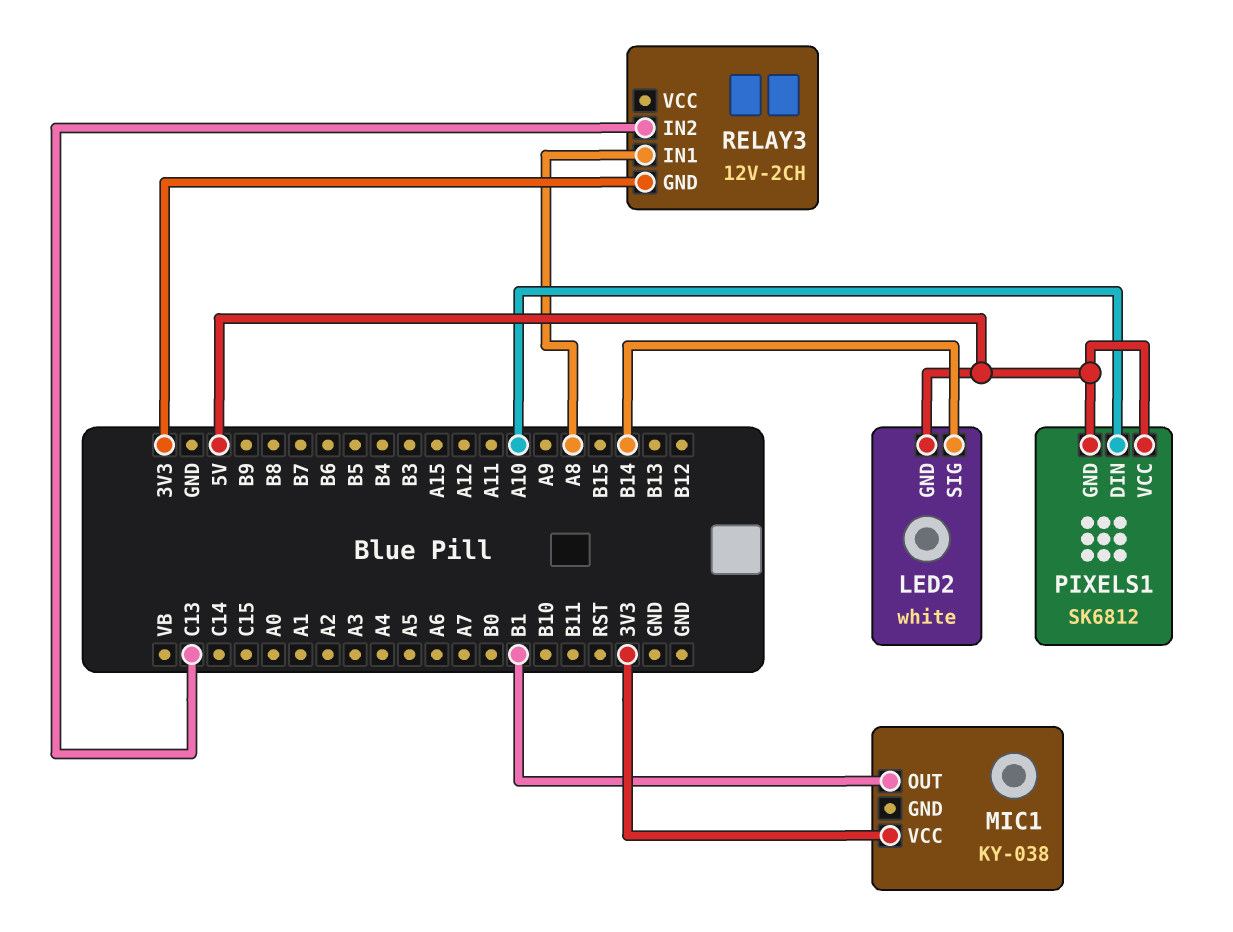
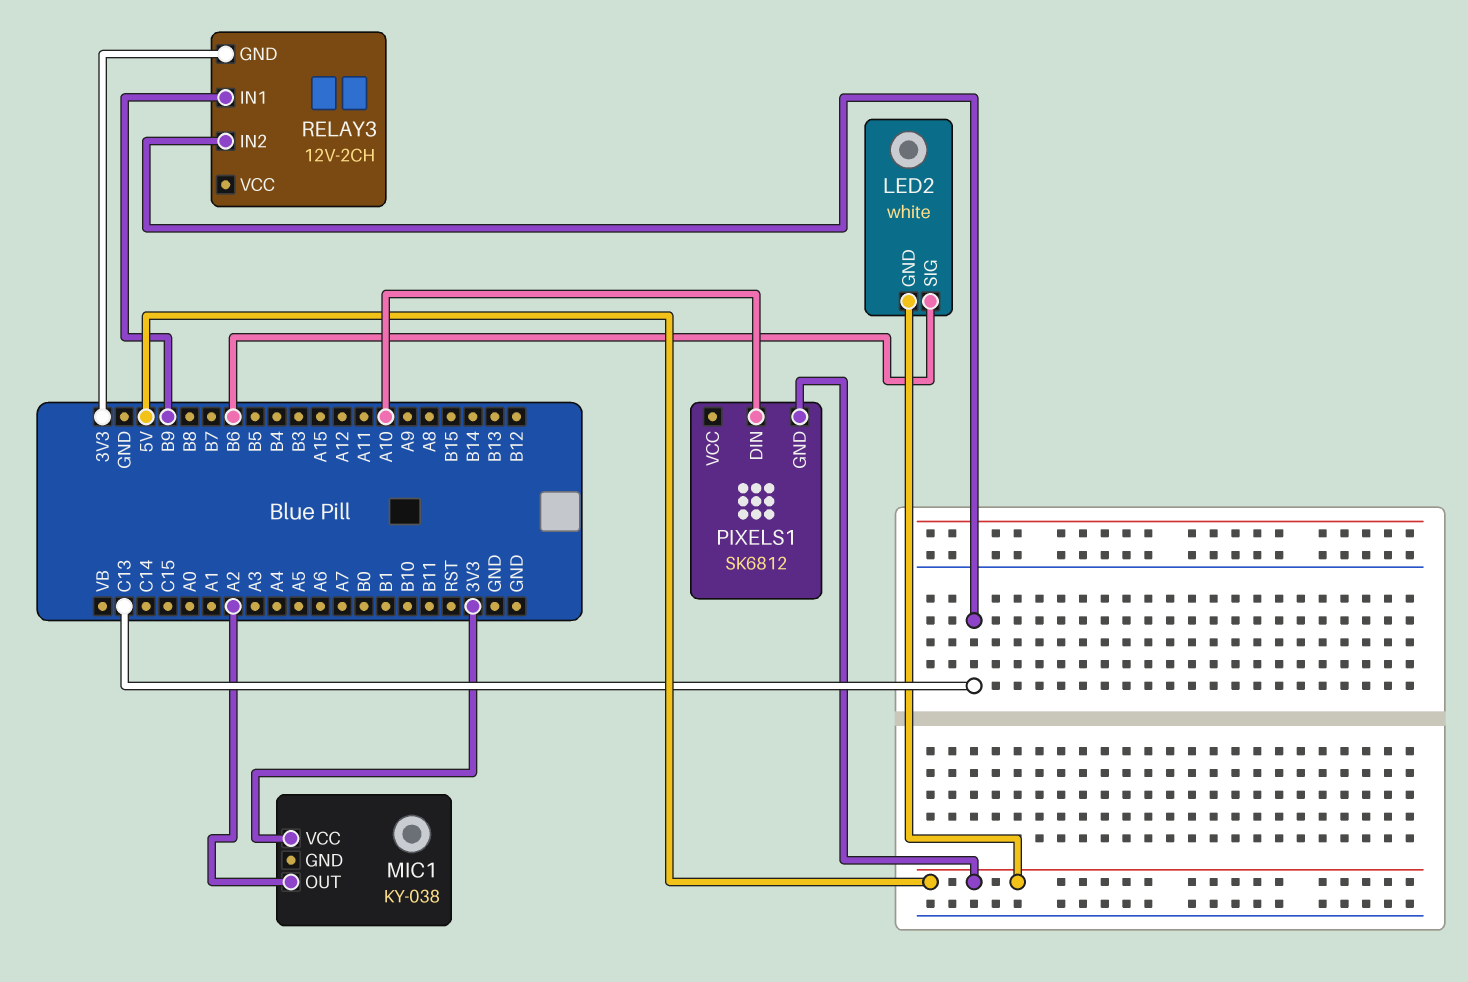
LED2 pin SIG: B14 -> B6
MIC1 pin OUT: B1 -> A2
PIXELS1 pin VCC: 5V -> none
RELAY3 pin IN1: A8 -> B9

